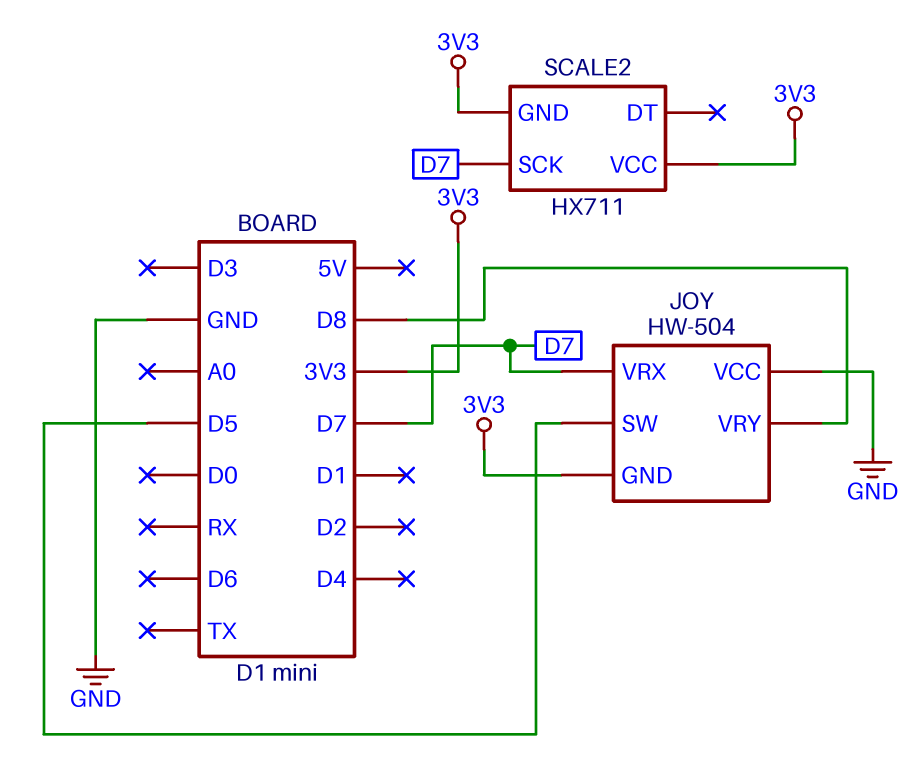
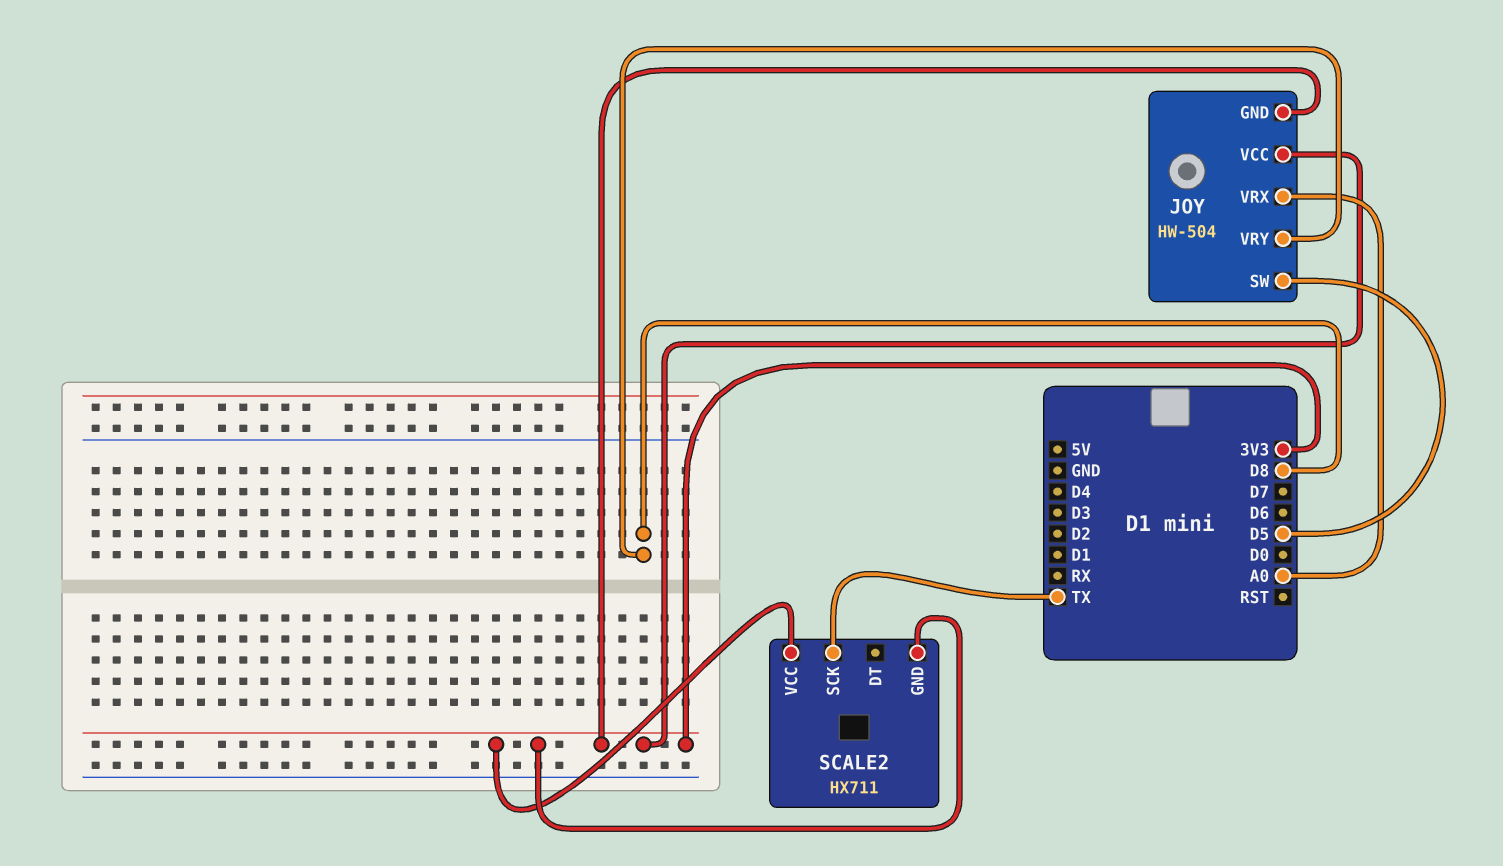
JOY pin VCC: GND -> 3V3
JOY pin VRX: D7 -> A0
SCALE2 pin SCK: D7 -> TX

